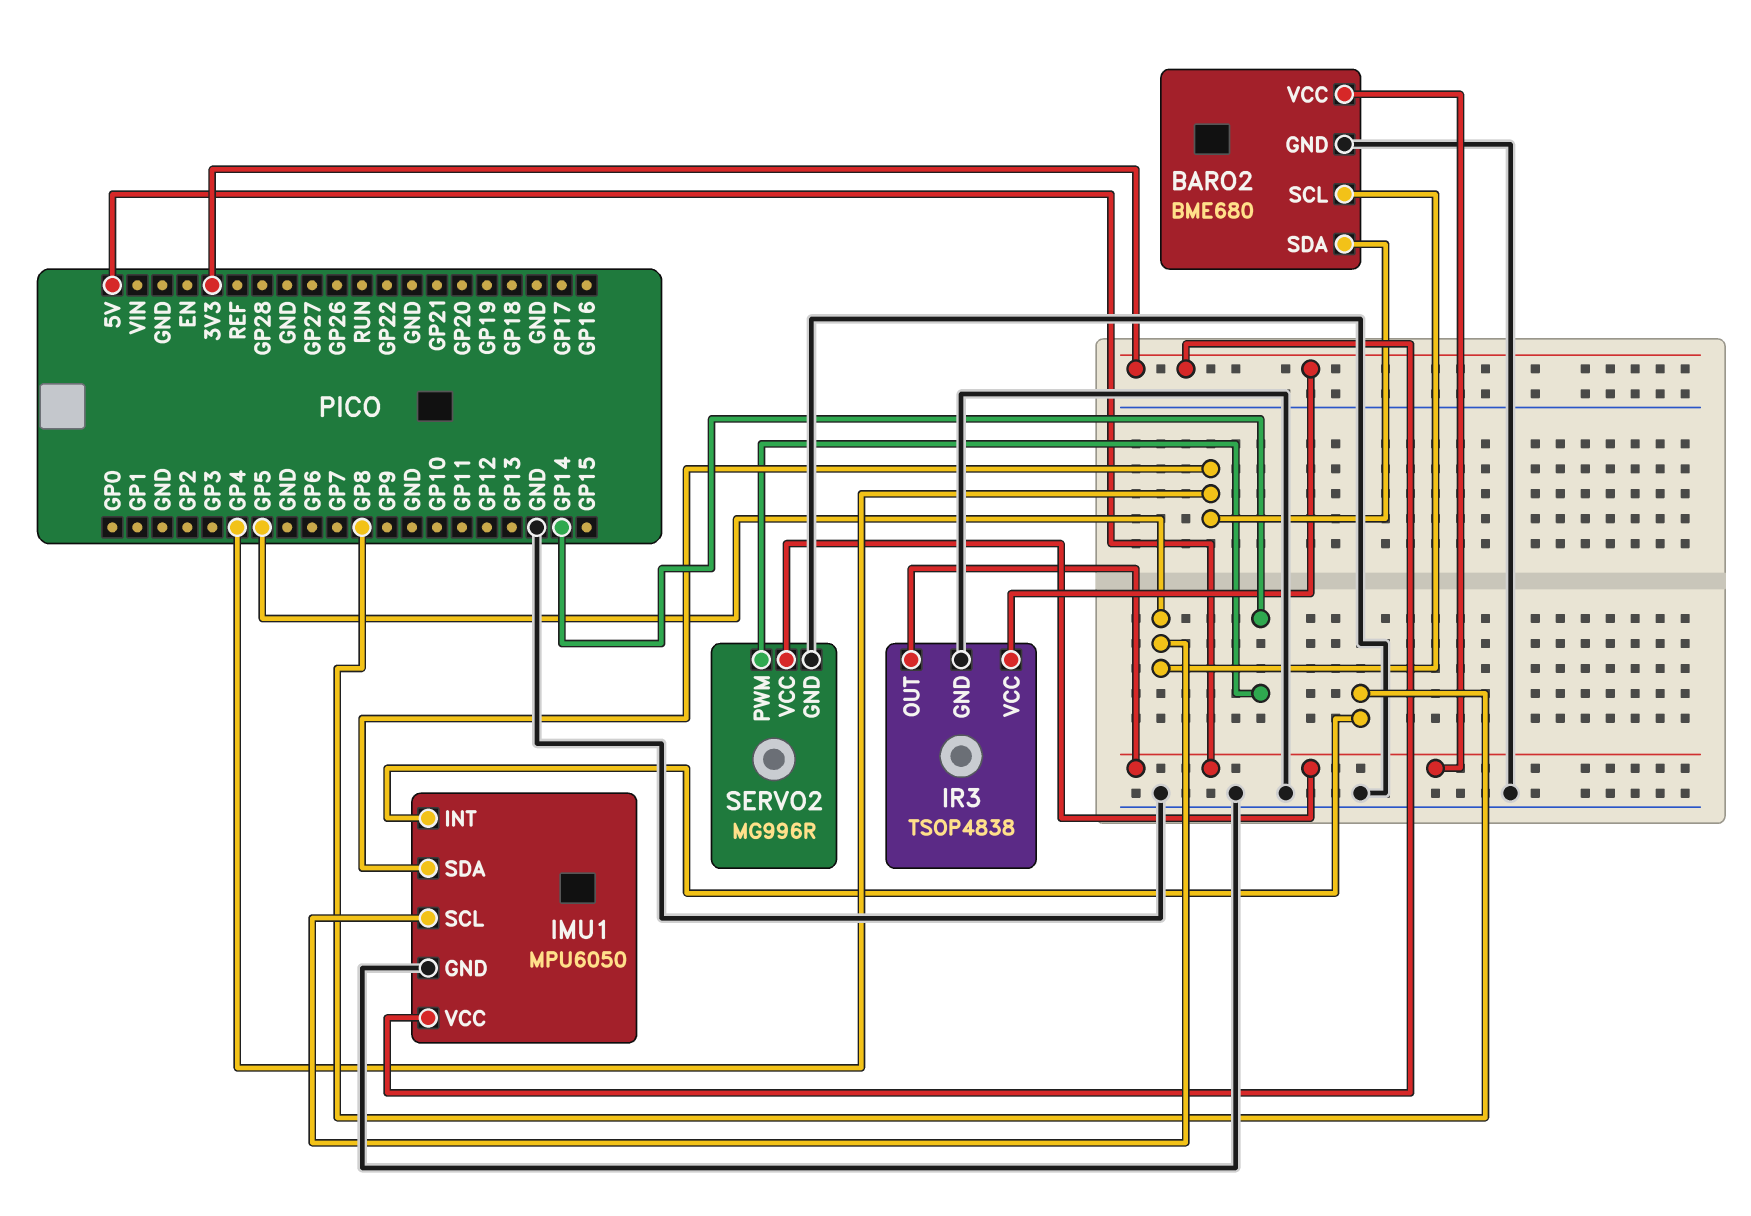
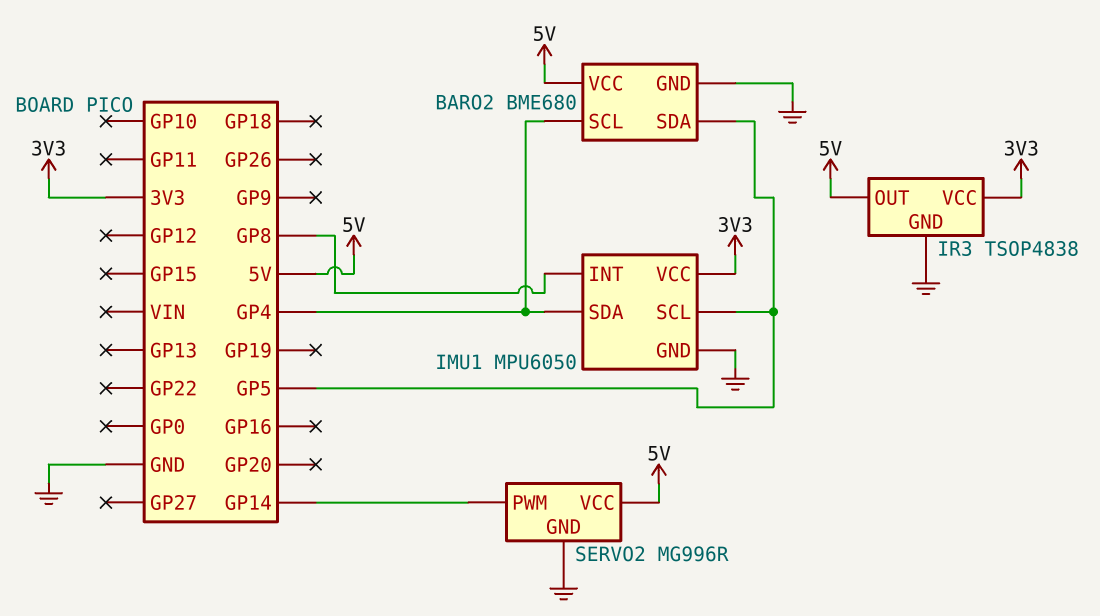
BARO2 pin SCL: GP5 -> GP4
BARO2 pin SDA: GP4 -> GP5

